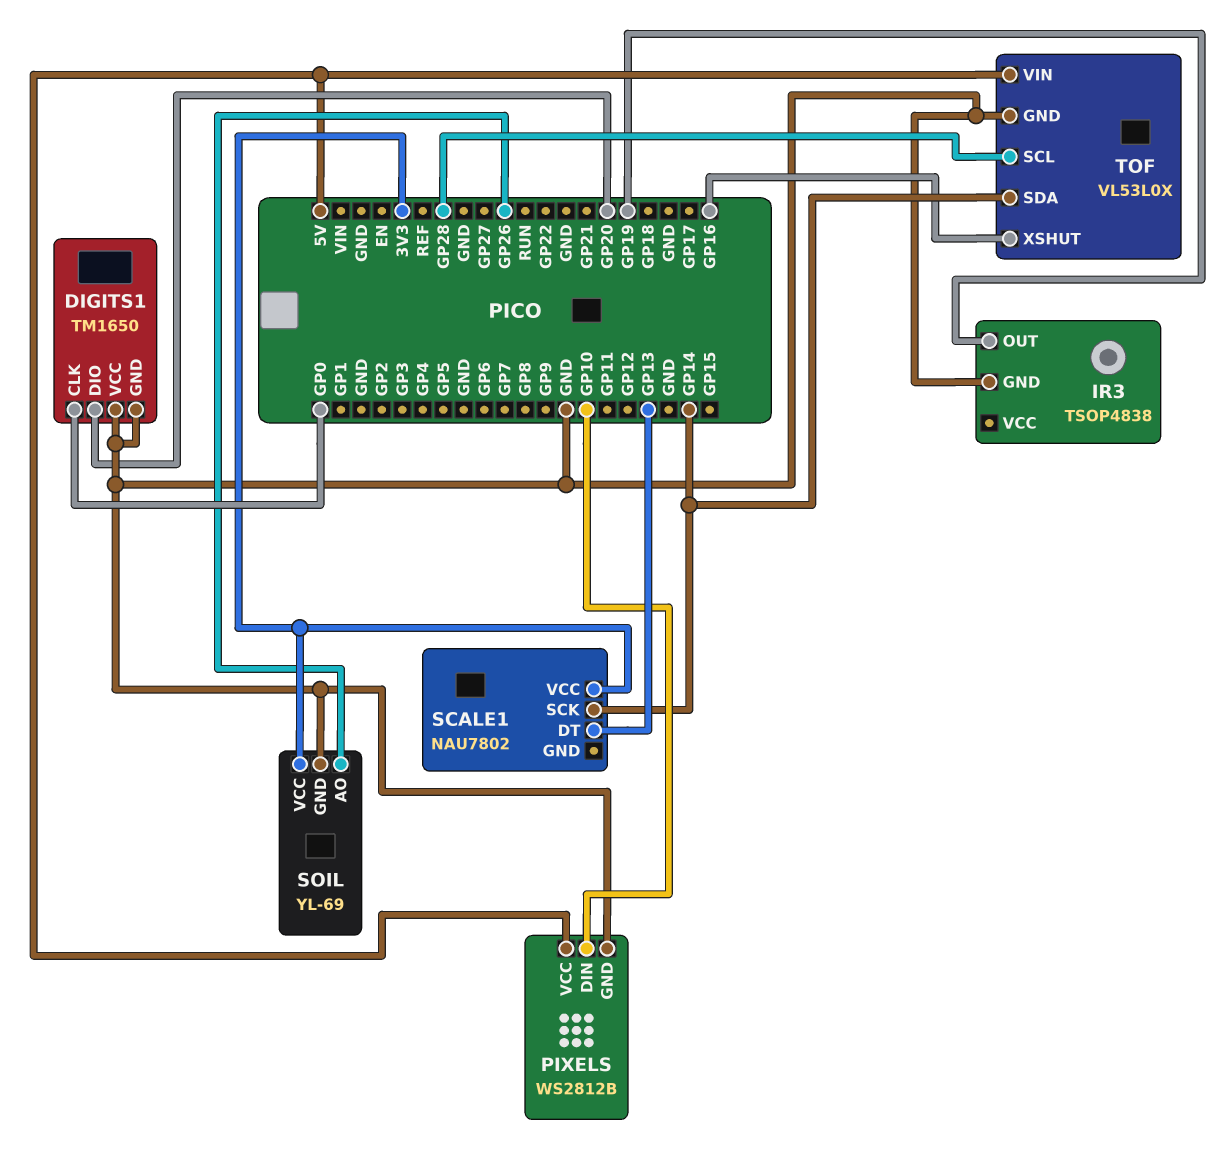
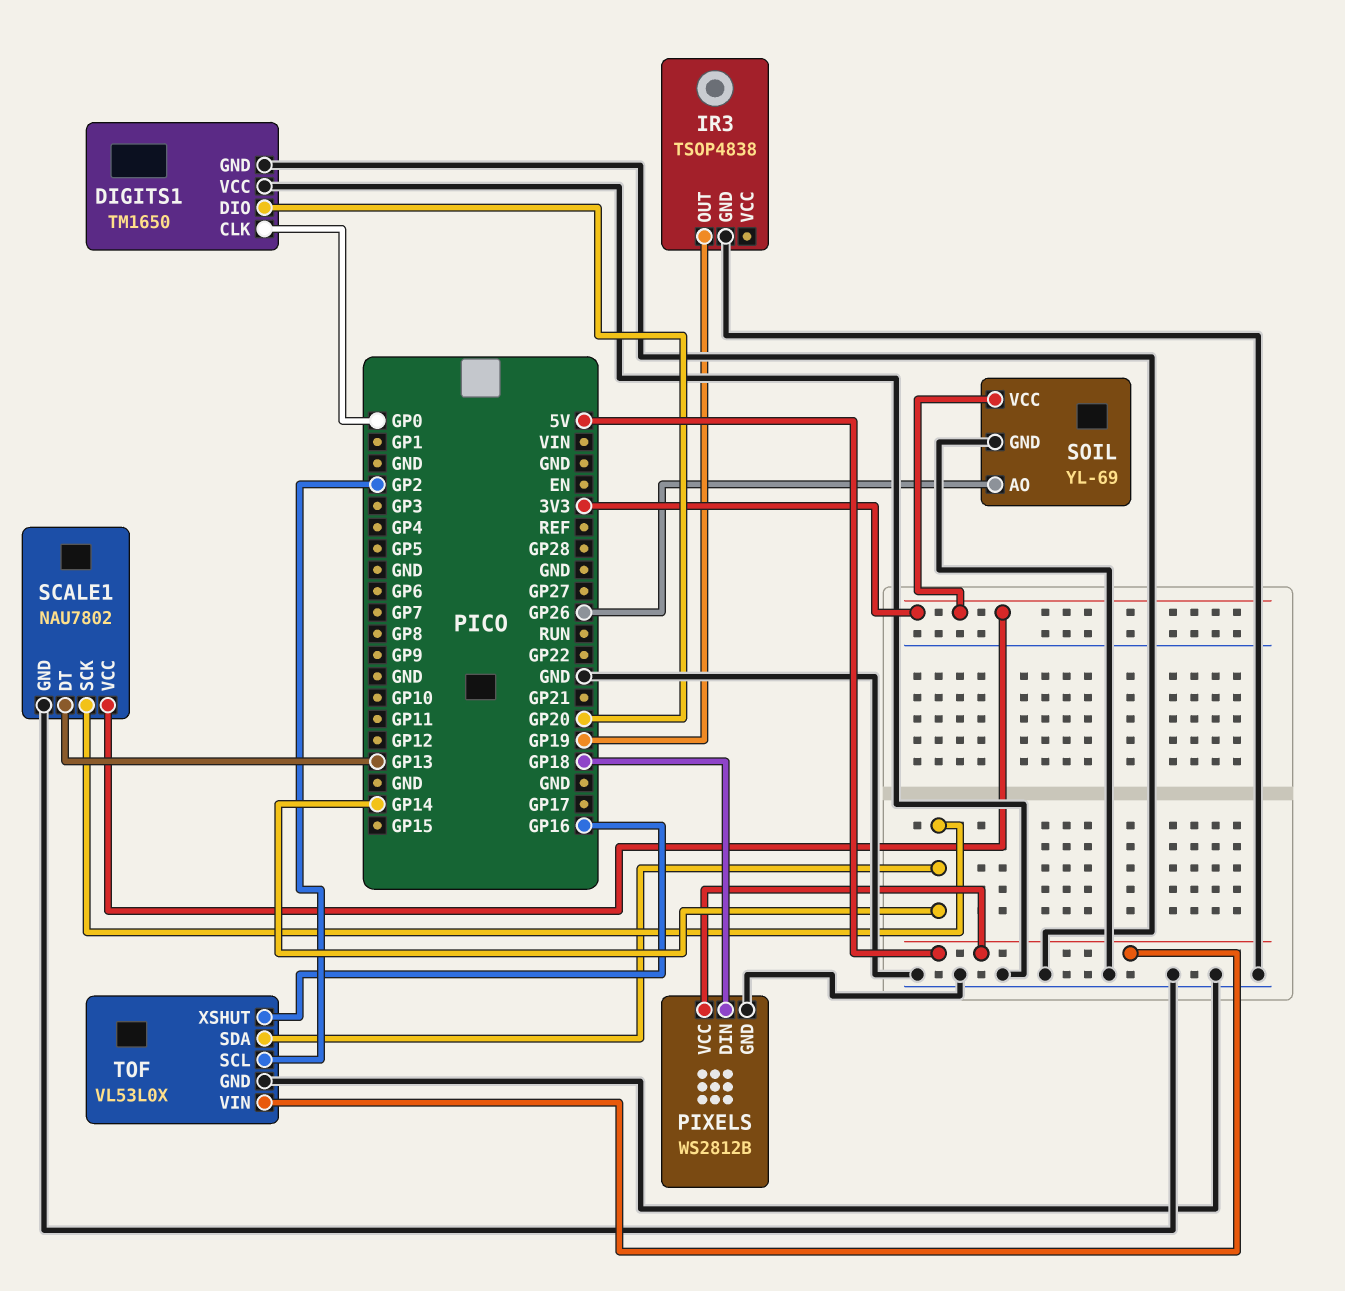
PIXELS pin DIN: GP10 -> GP18
SCALE1 pin GND: none -> GND
TOF pin SCL: GP28 -> GP2

